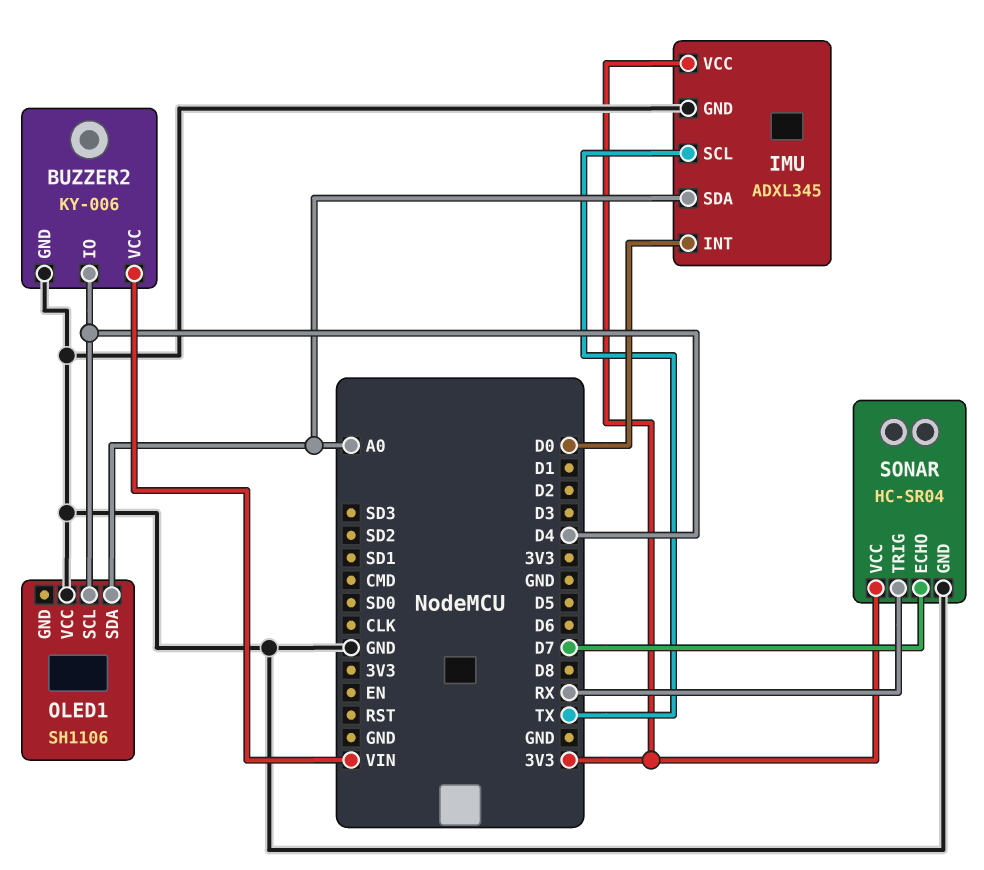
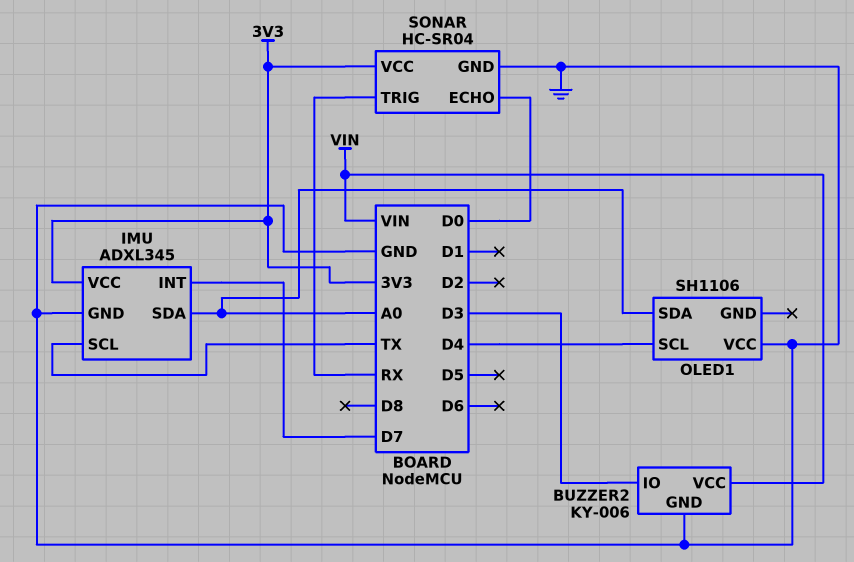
BUZZER2 pin IO: D4 -> D3
IMU pin INT: D0 -> D7
SONAR pin ECHO: D7 -> D0

